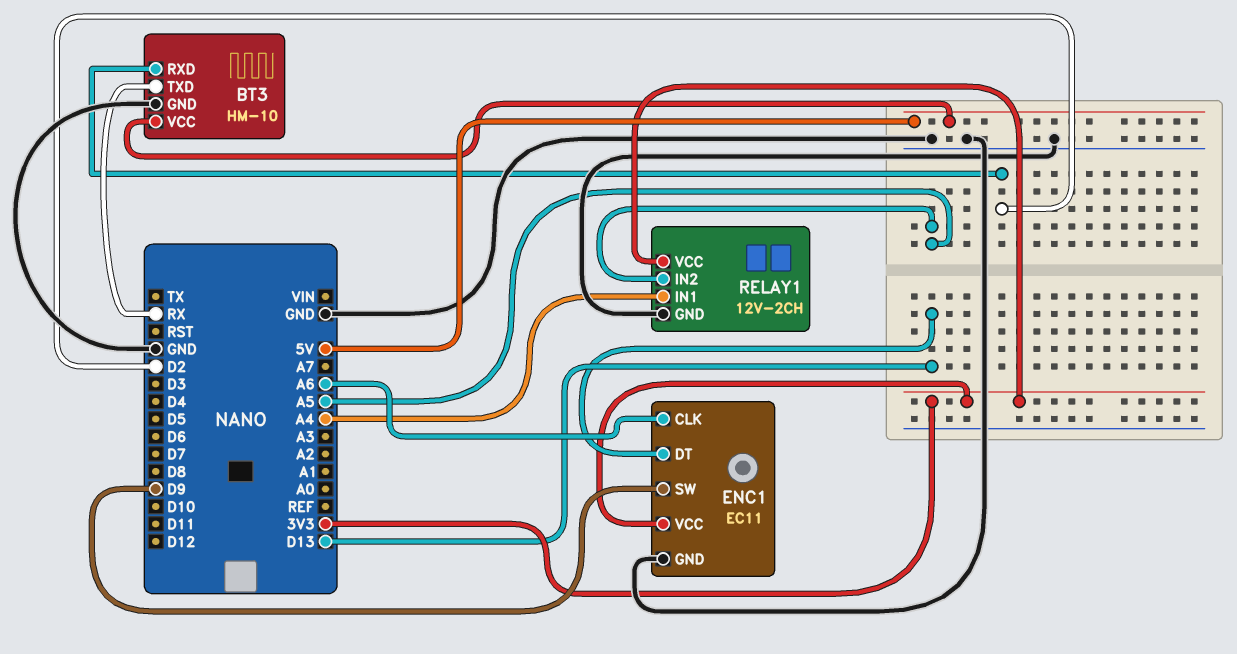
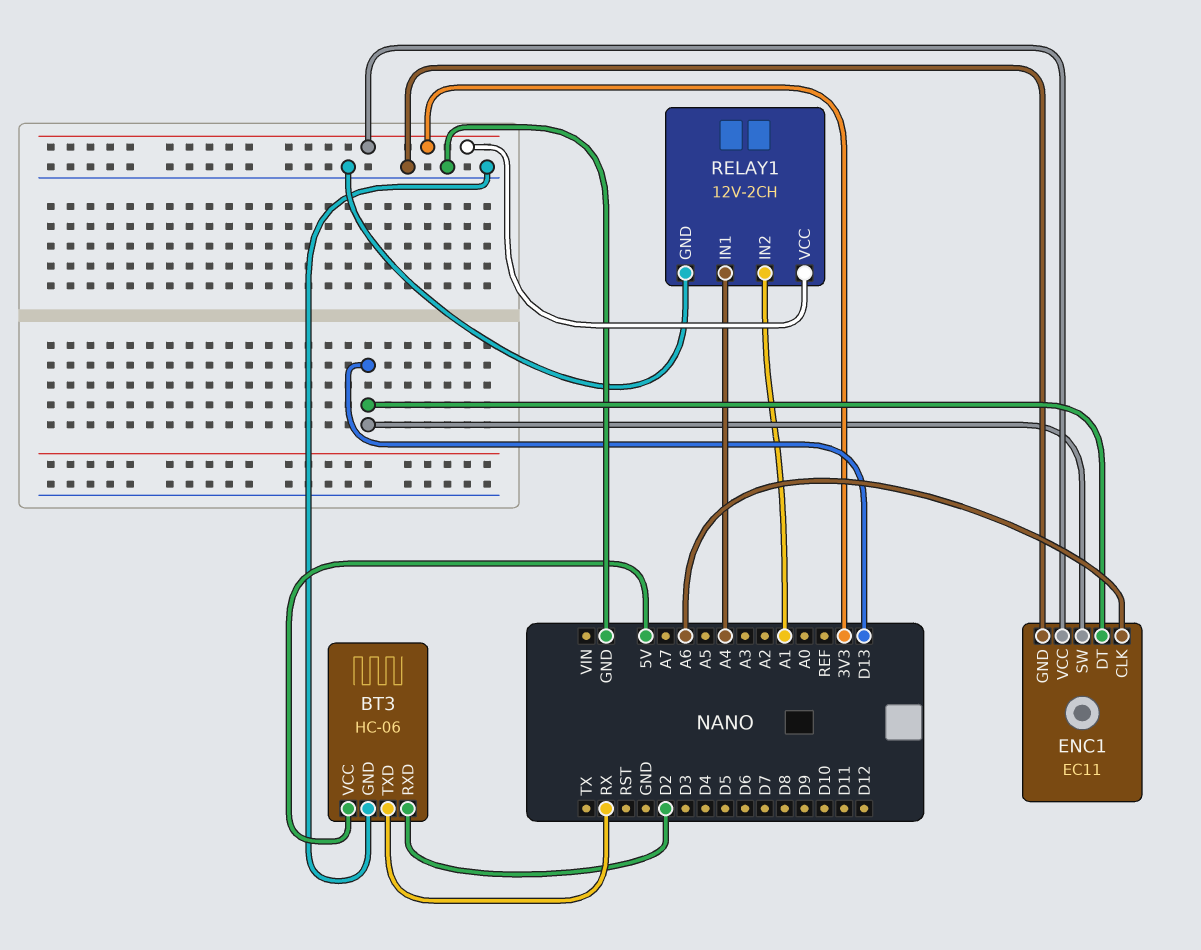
BT3: HM-10 -> HC-06
ENC1 pin SW: D9 -> D13
RELAY1 pin IN2: A5 -> A1

